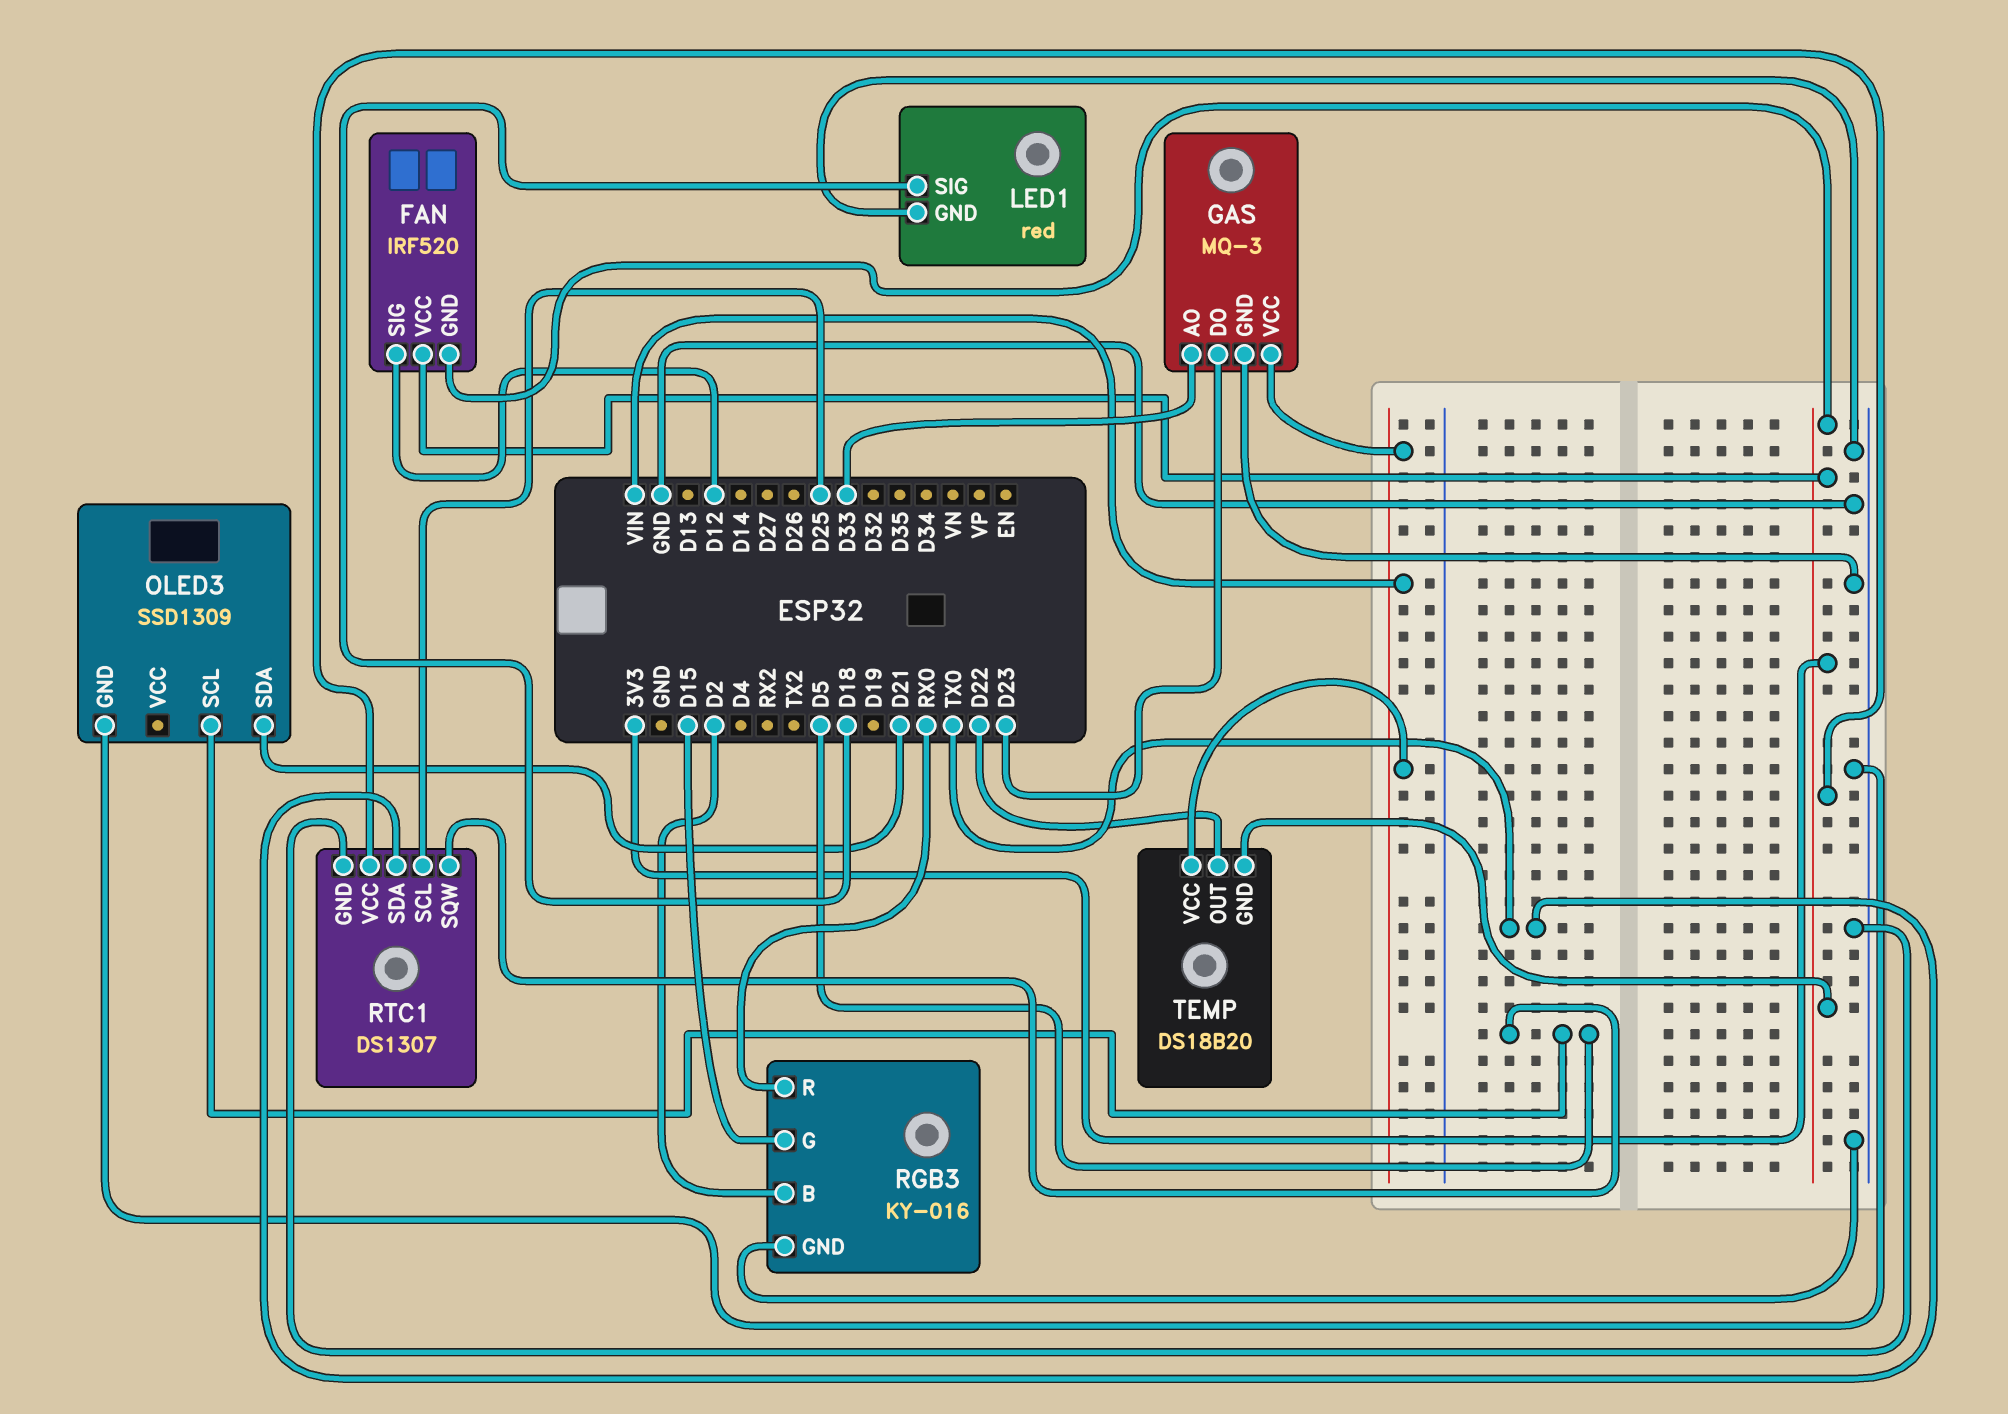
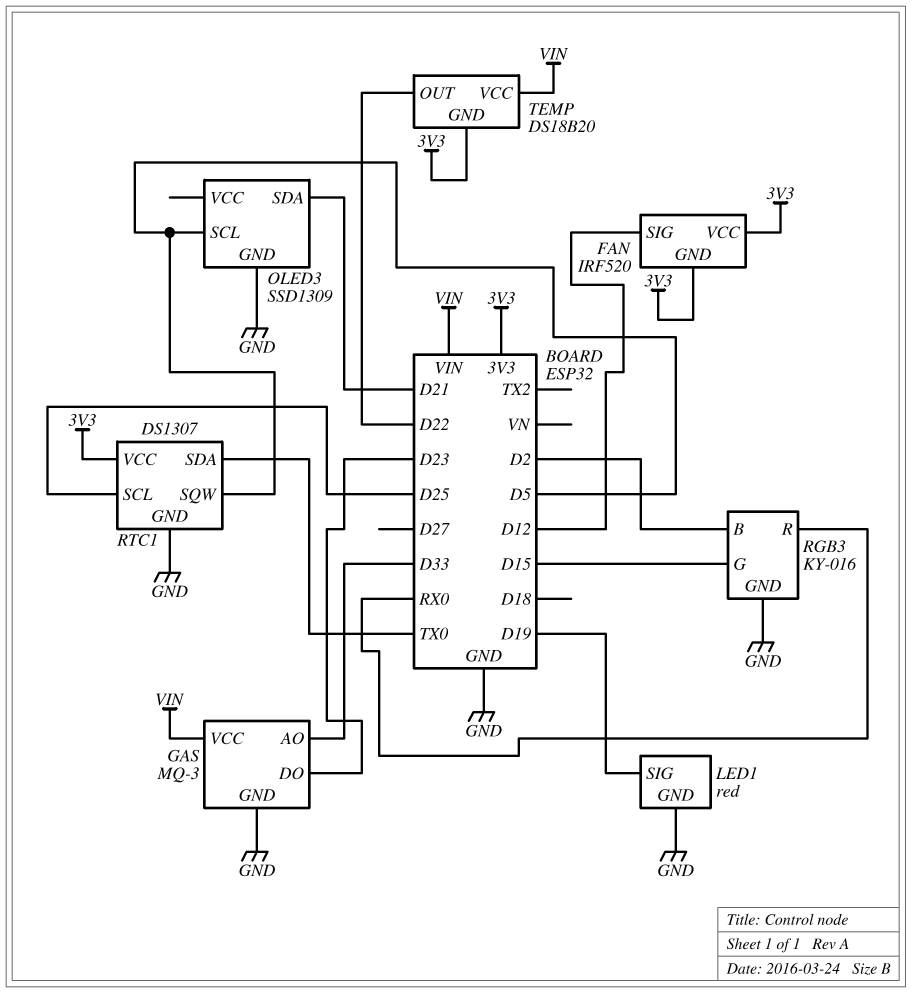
LED1 pin SIG: D18 -> D19

